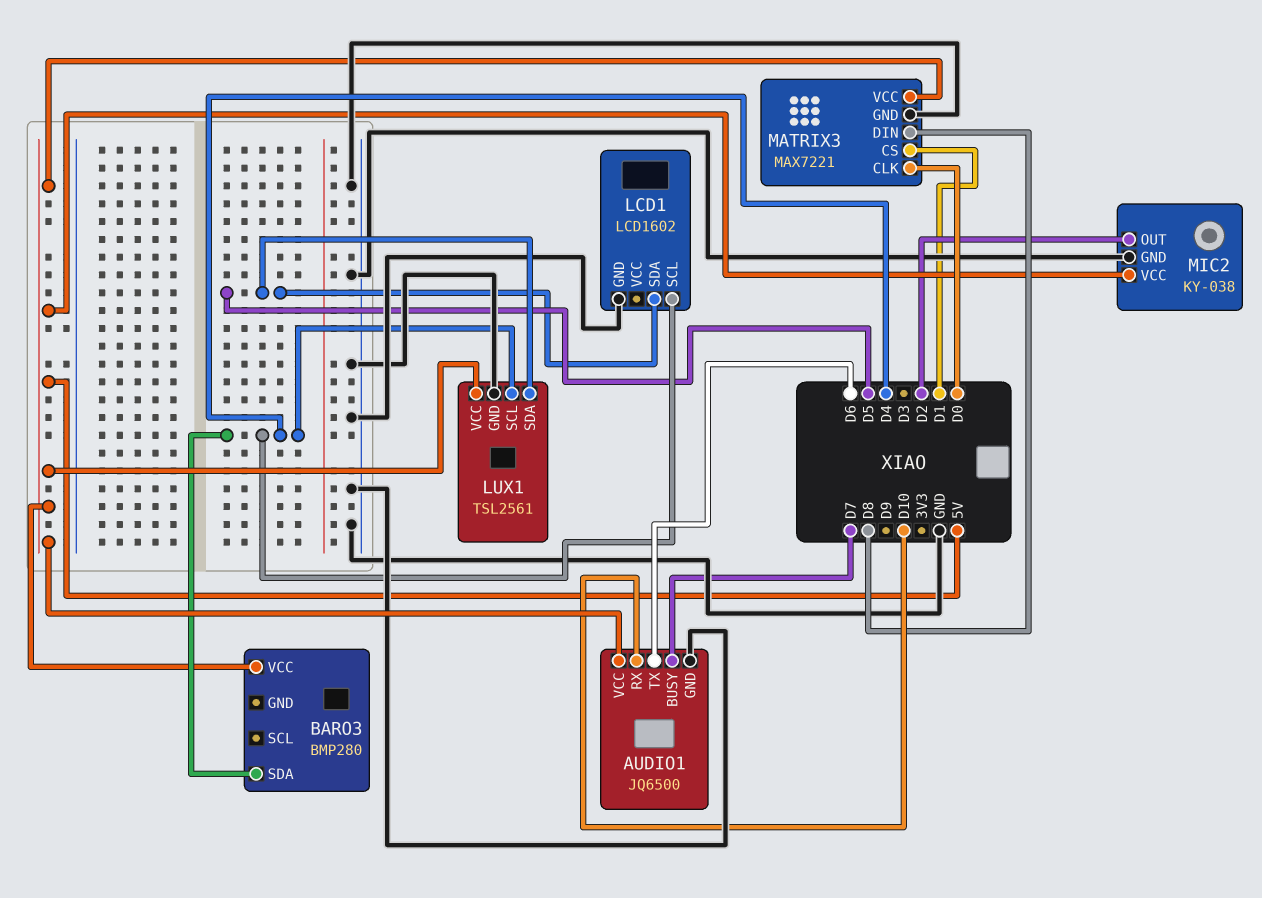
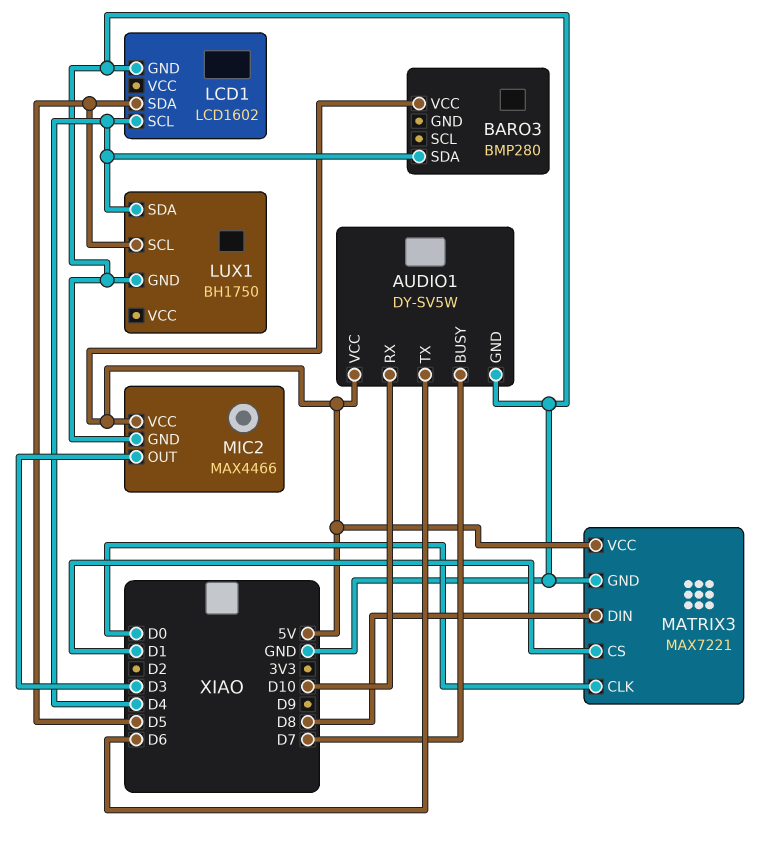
AUDIO1: JQ6500 -> DY-SV5W
LUX1: TSL2561 -> BH1750
LUX1 pin SCL: D4 -> D5
LUX1 pin SDA: D5 -> D4
LUX1 pin VCC: 5V -> none
MIC2: KY-038 -> MAX4466
MIC2 pin OUT: D2 -> D3

